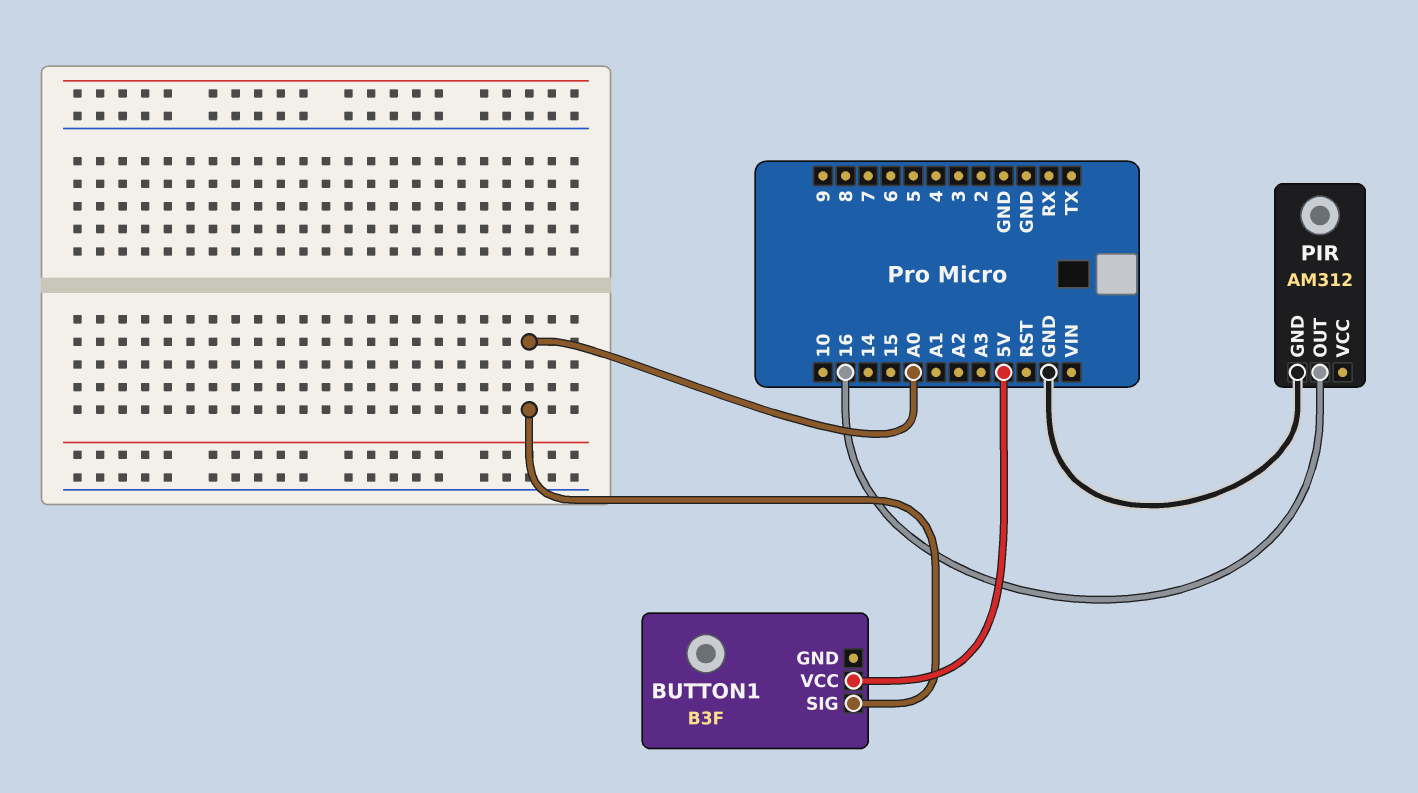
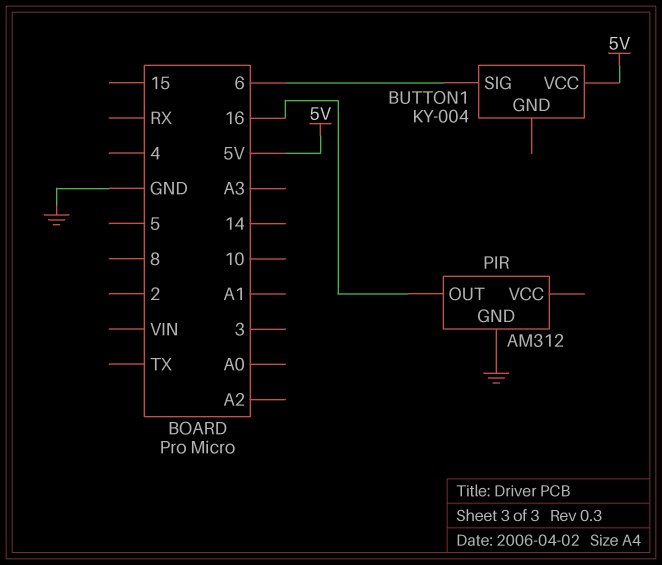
BUTTON1: B3F -> KY-004
BUTTON1 pin SIG: A0 -> 6

